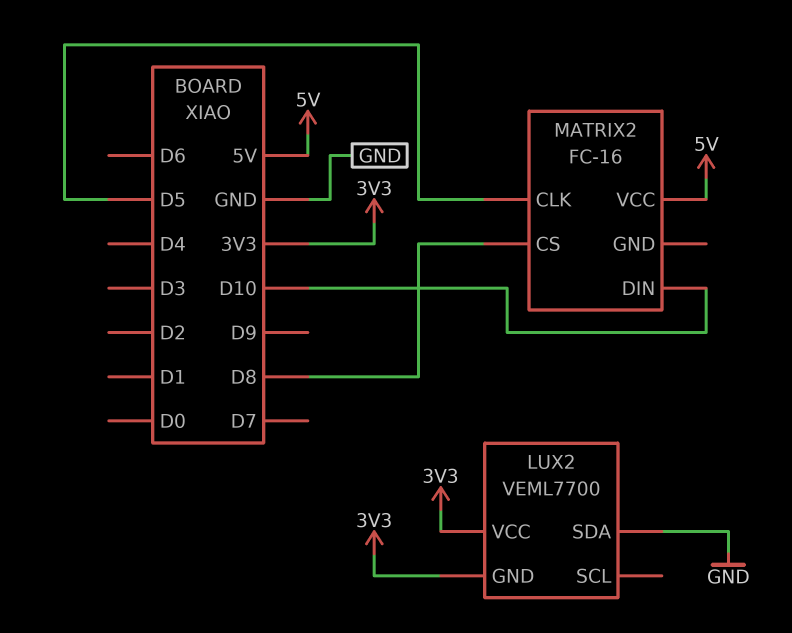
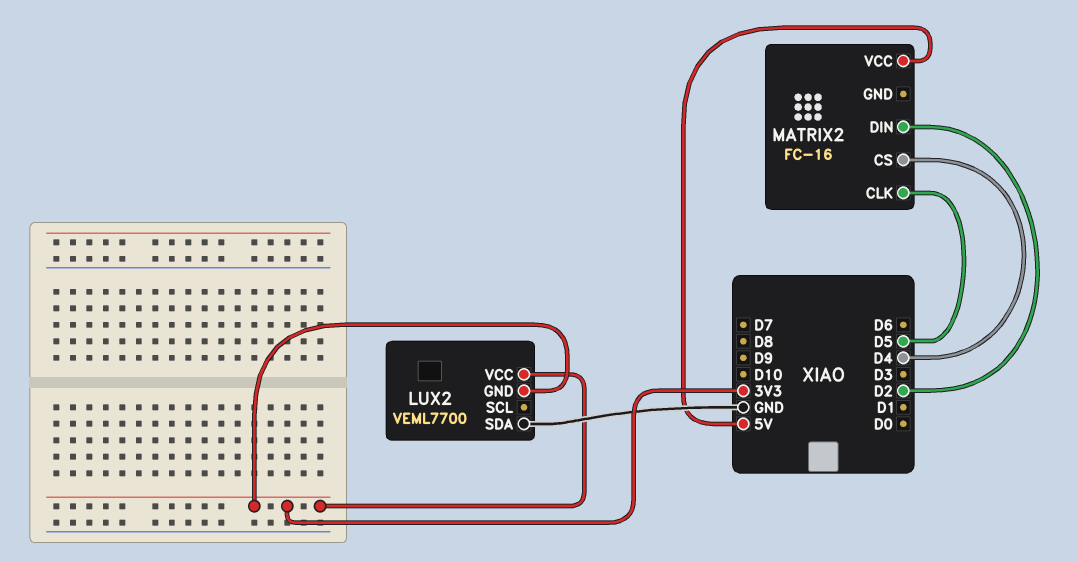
MATRIX2 pin CS: D8 -> D4
MATRIX2 pin DIN: D10 -> D2

